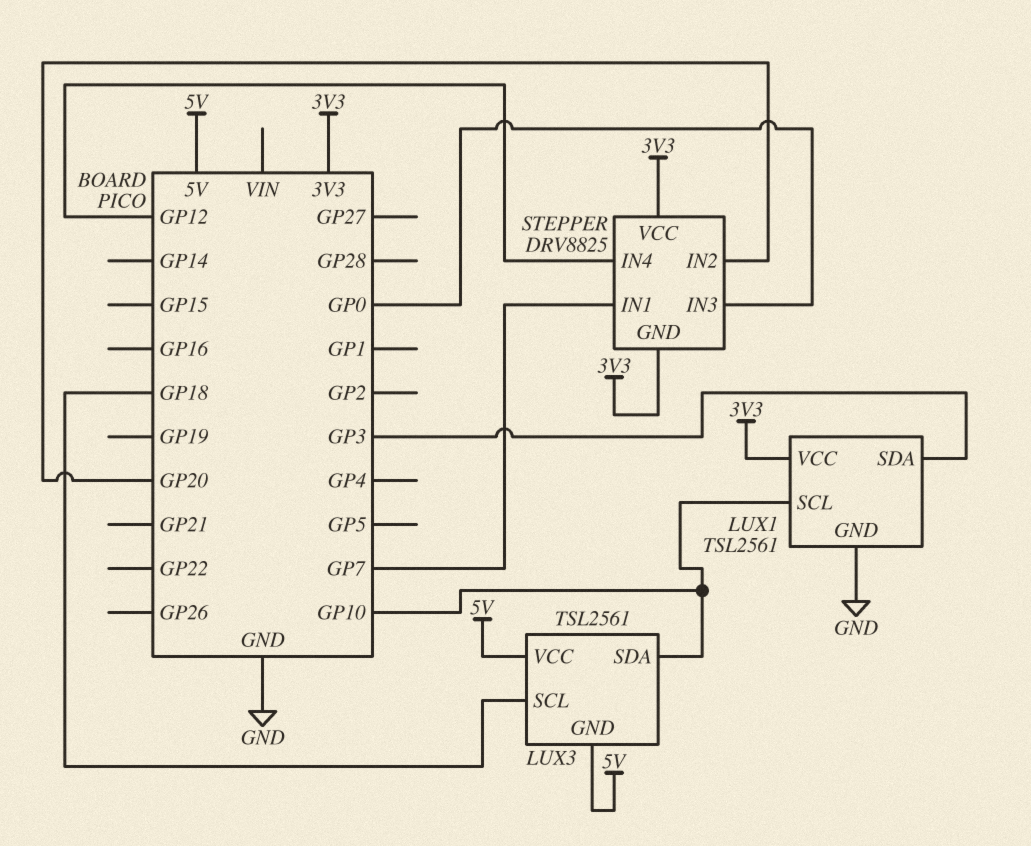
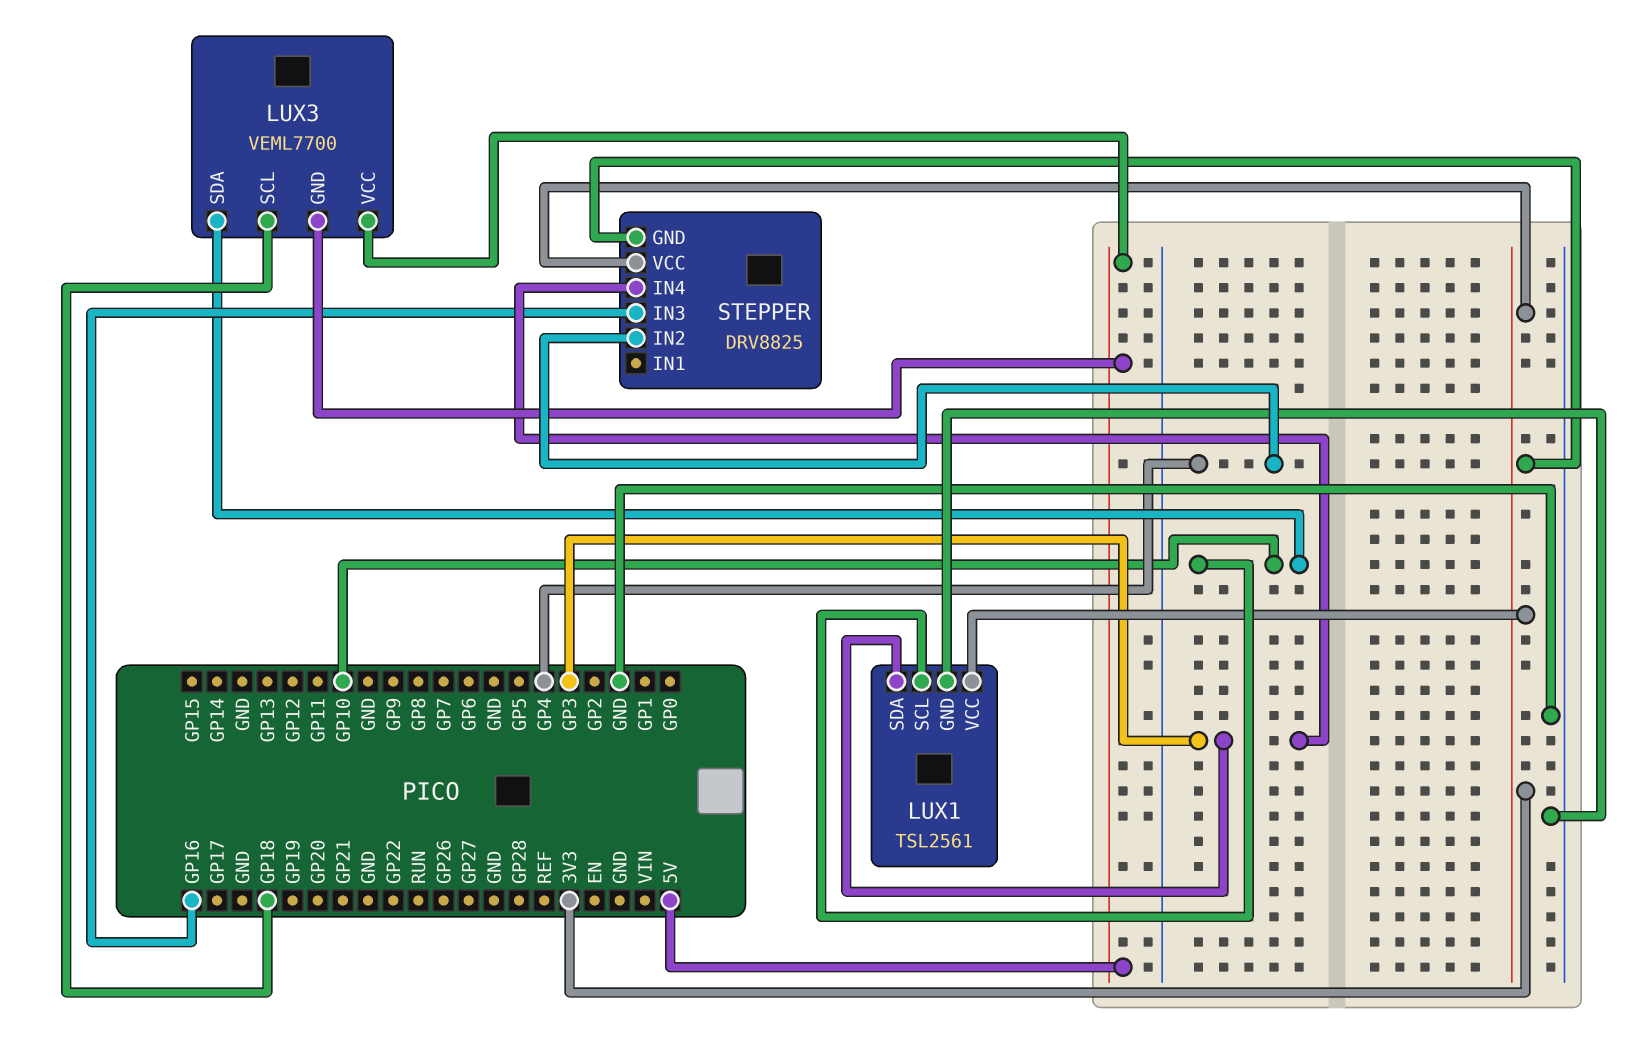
LUX3: TSL2561 -> VEML7700
STEPPER pin IN1: GP7 -> none
STEPPER pin IN2: GP20 -> GP4
STEPPER pin IN3: GP0 -> GP16
STEPPER pin IN4: GP12 -> GP3

